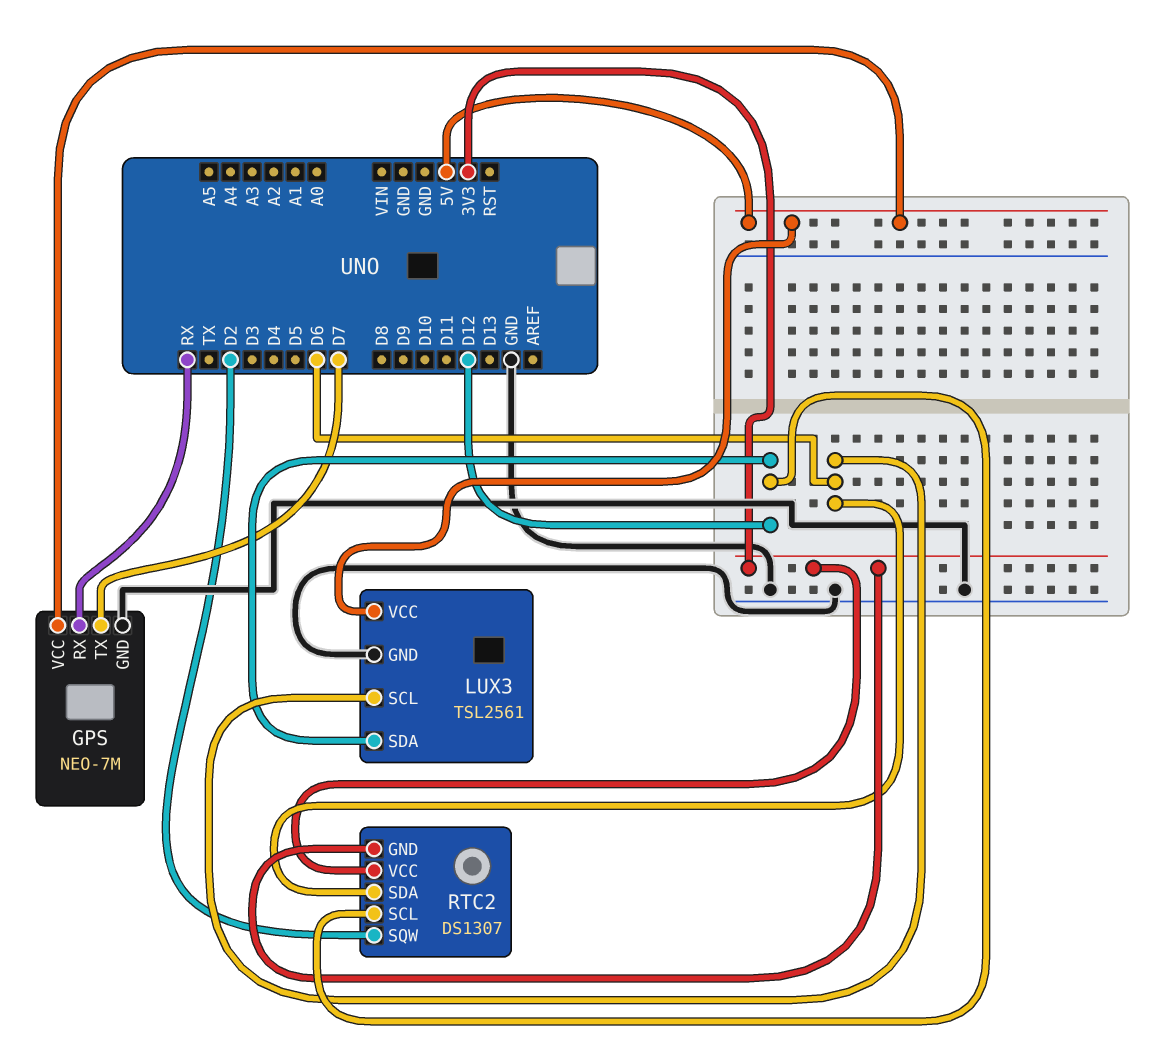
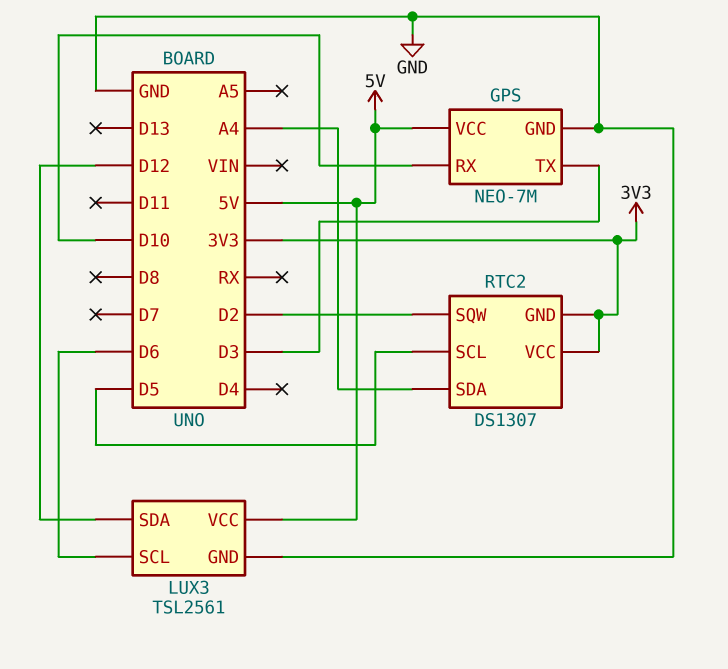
GPS pin RX: RX -> D10
GPS pin TX: D7 -> D3
RTC2 pin SCL: D12 -> D5
RTC2 pin SDA: D6 -> A4

